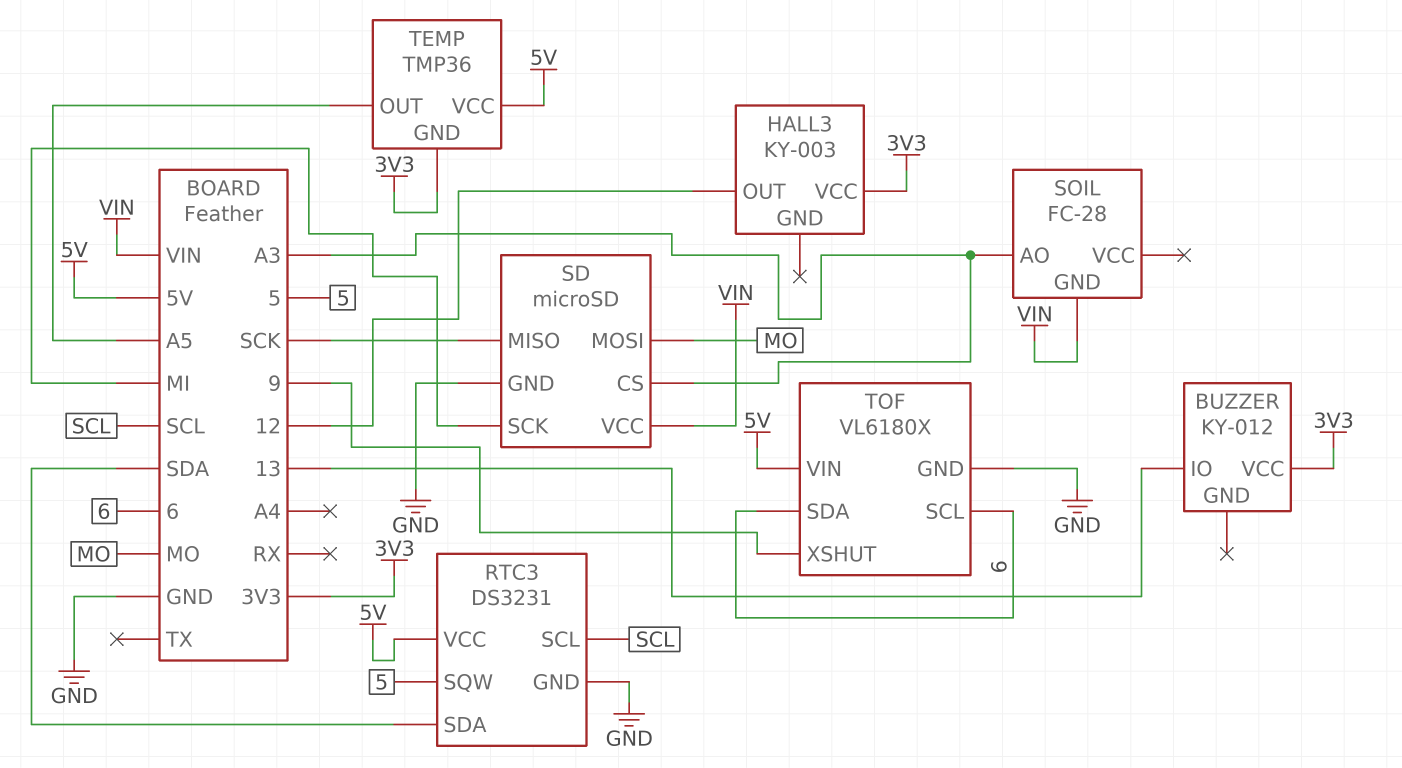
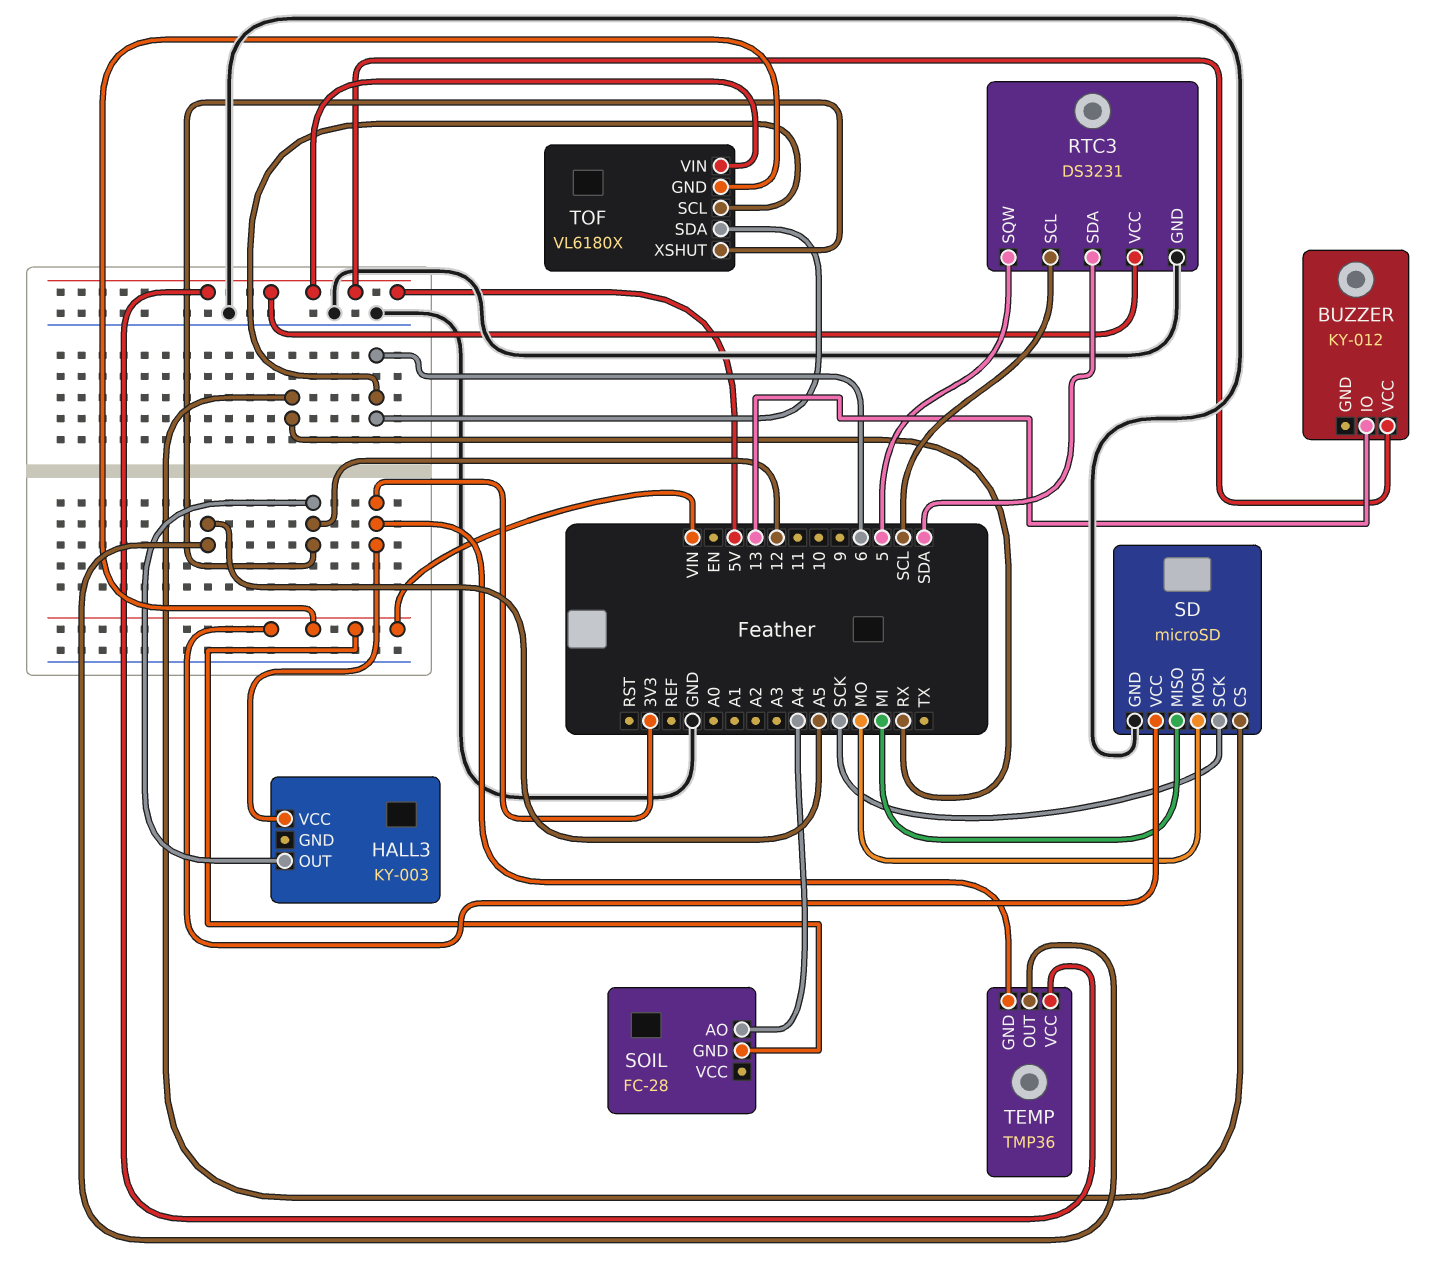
BUZZER pin VCC: 3V3 -> 5V
SD pin CS: A3 -> RX
SD pin MISO: SCK -> MI
SD pin SCK: MI -> SCK
SOIL pin AO: A3 -> A4
TOF pin GND: GND -> VIN
TOF pin XSHUT: 9 -> 12

